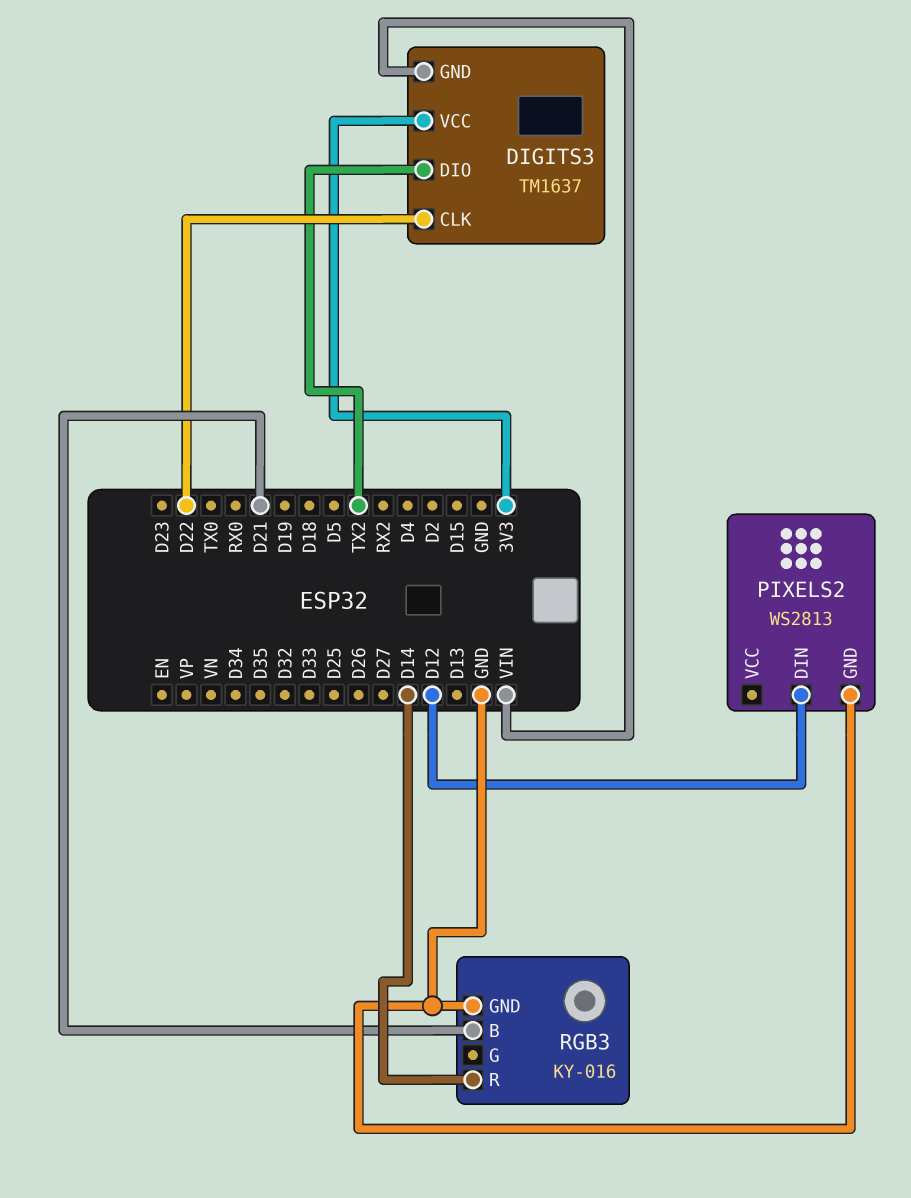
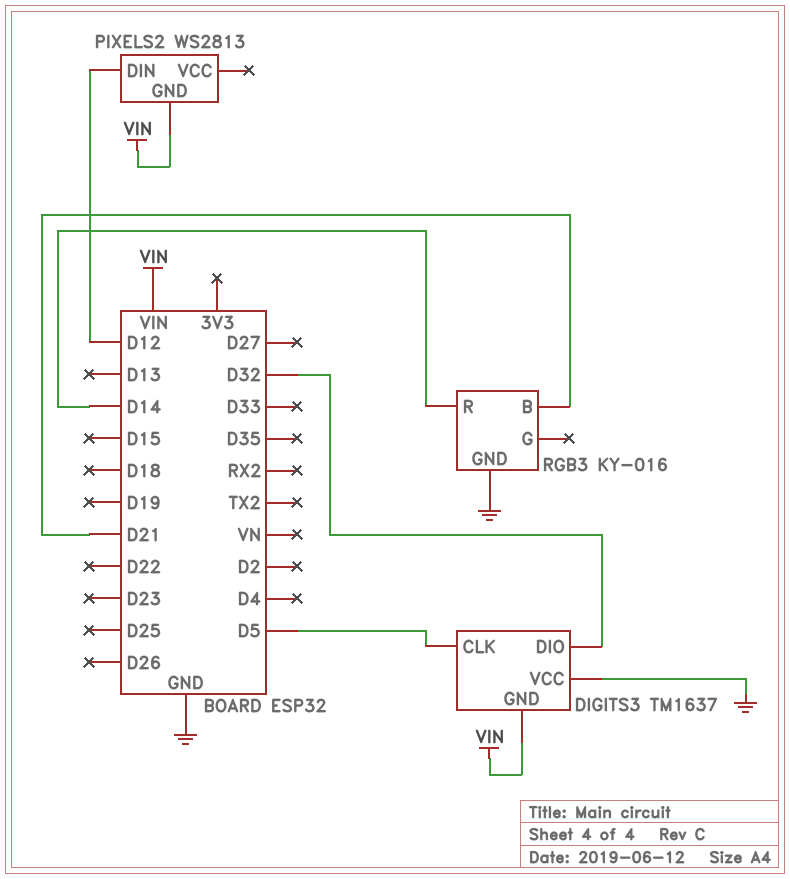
DIGITS3 pin CLK: D22 -> D5
DIGITS3 pin DIO: TX2 -> D32
DIGITS3 pin VCC: 3V3 -> GND
PIXELS2 pin GND: GND -> VIN

